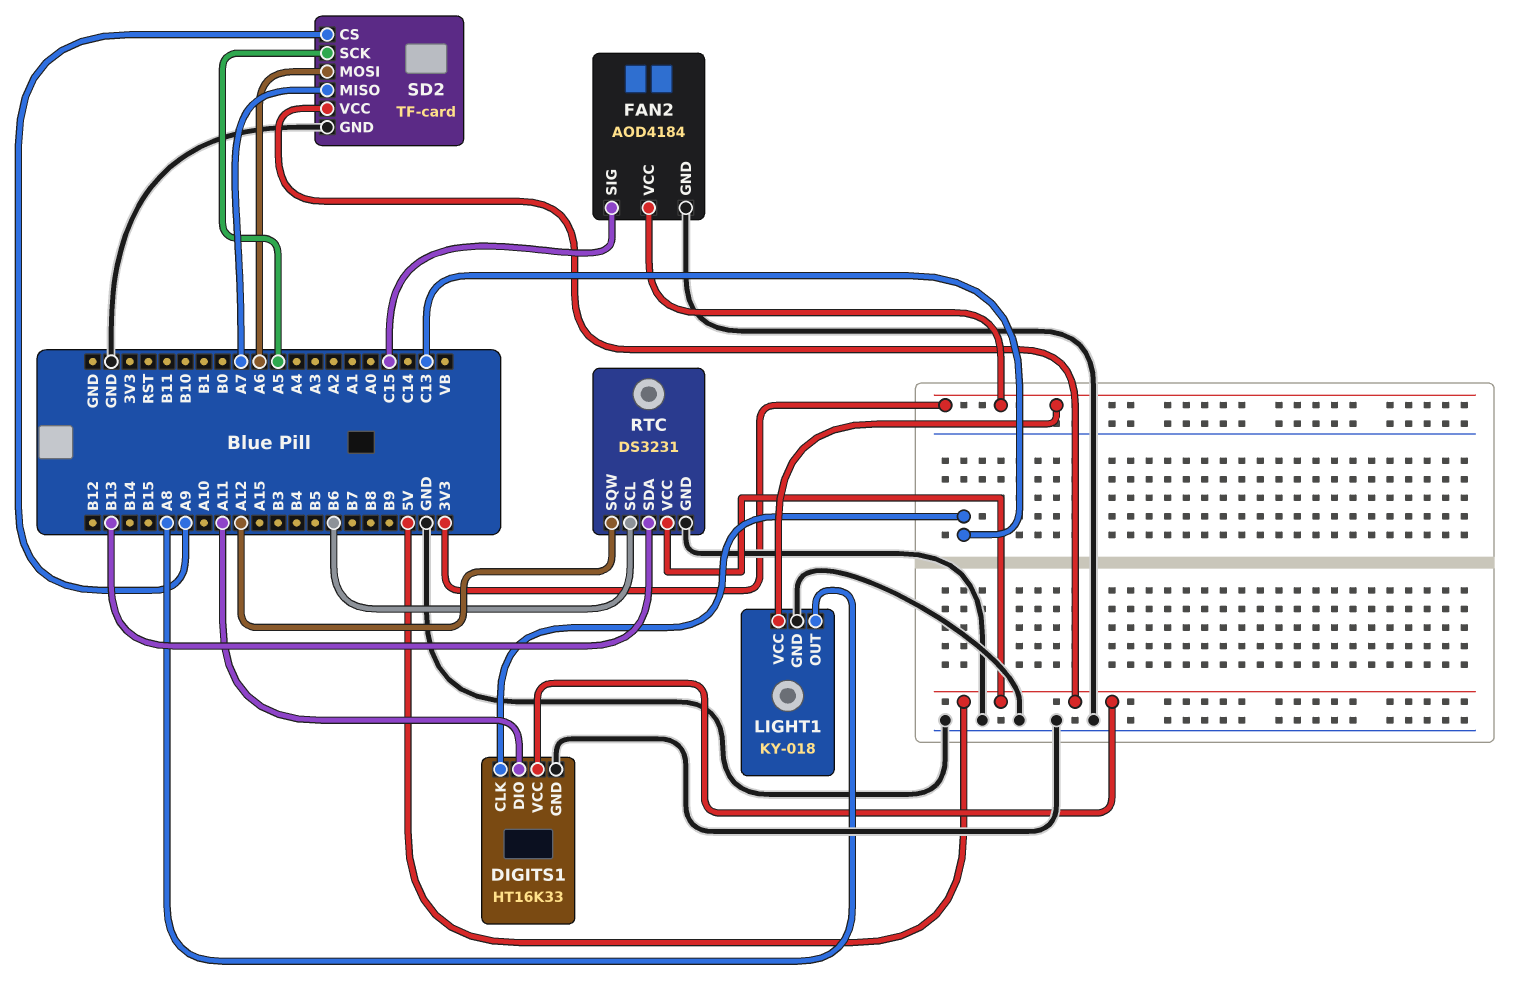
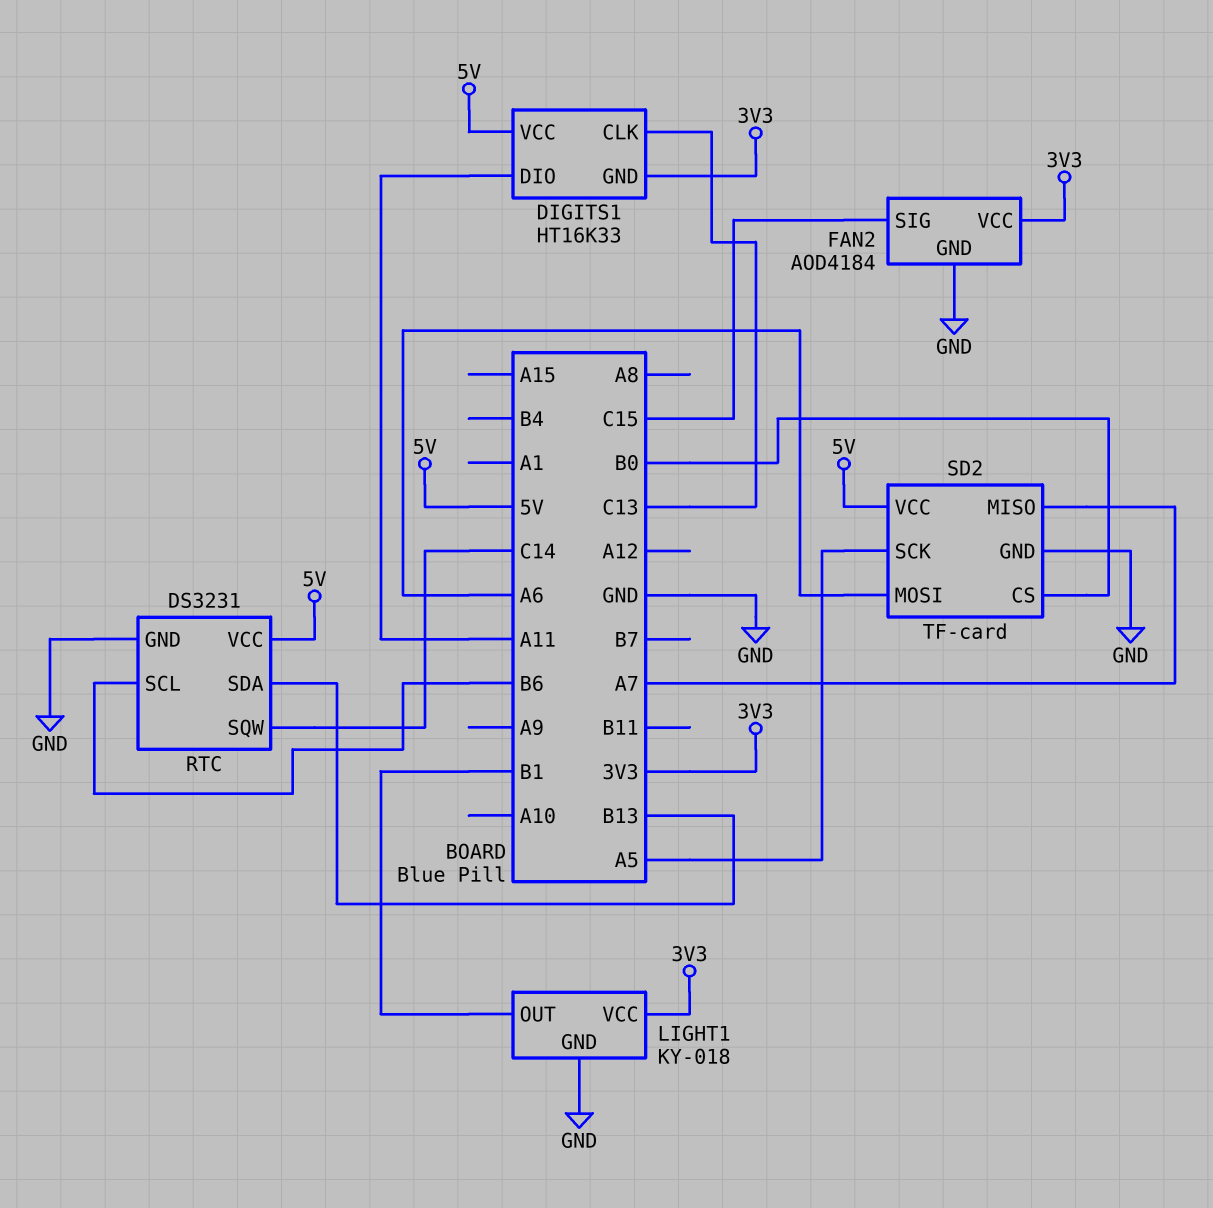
DIGITS1 pin GND: GND -> 3V3
LIGHT1 pin OUT: A8 -> B1
RTC pin SQW: A12 -> C14
SD2 pin CS: A9 -> B0

